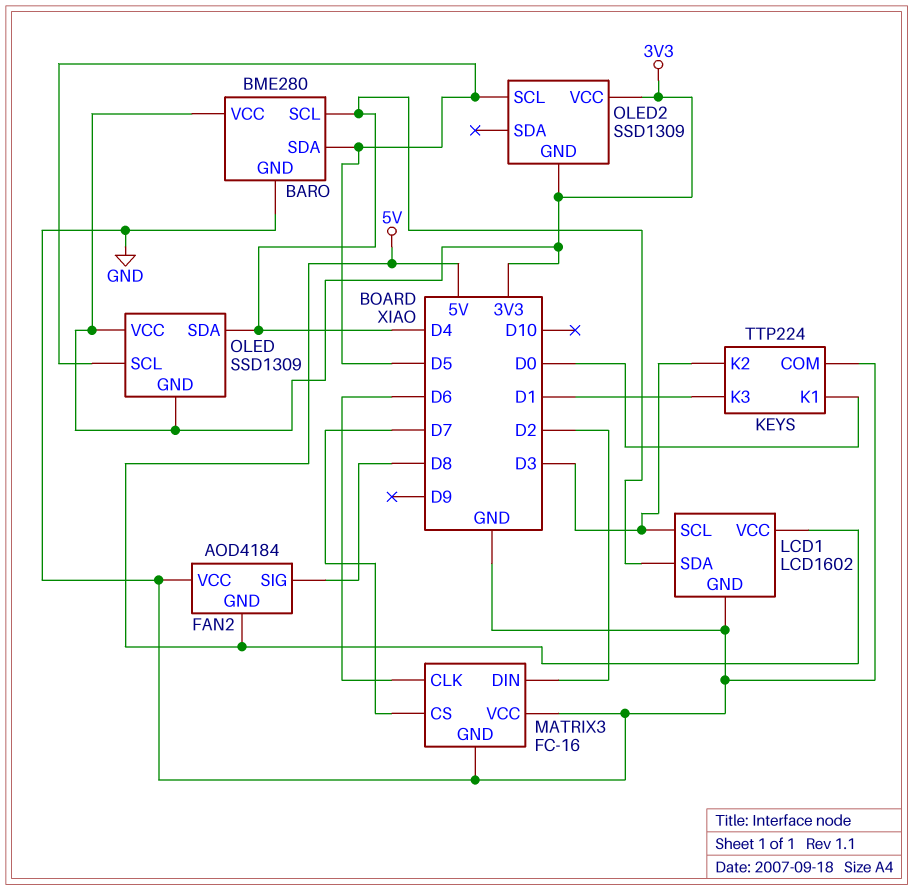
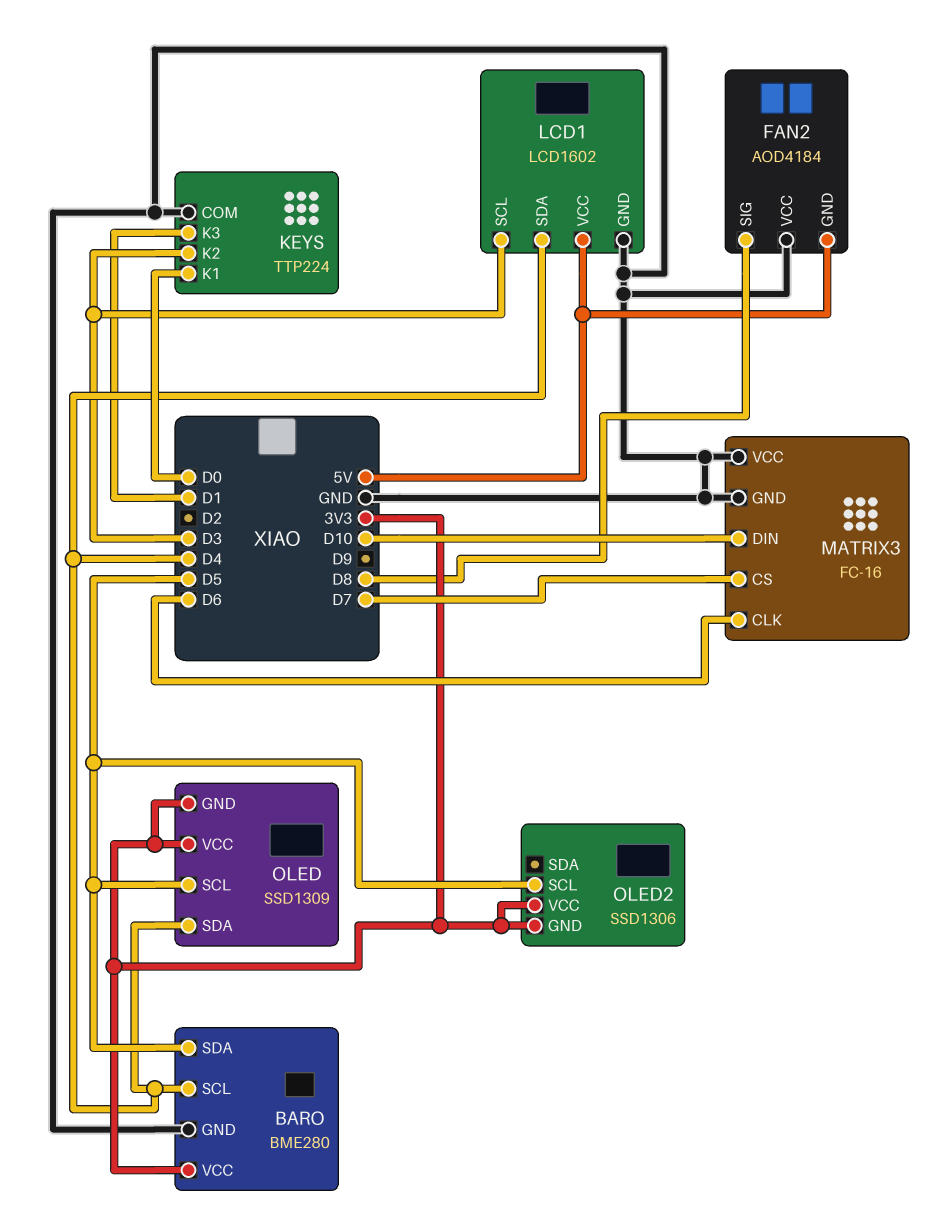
MATRIX3 pin DIN: D2 -> D10
OLED2: SSD1309 -> SSD1306

